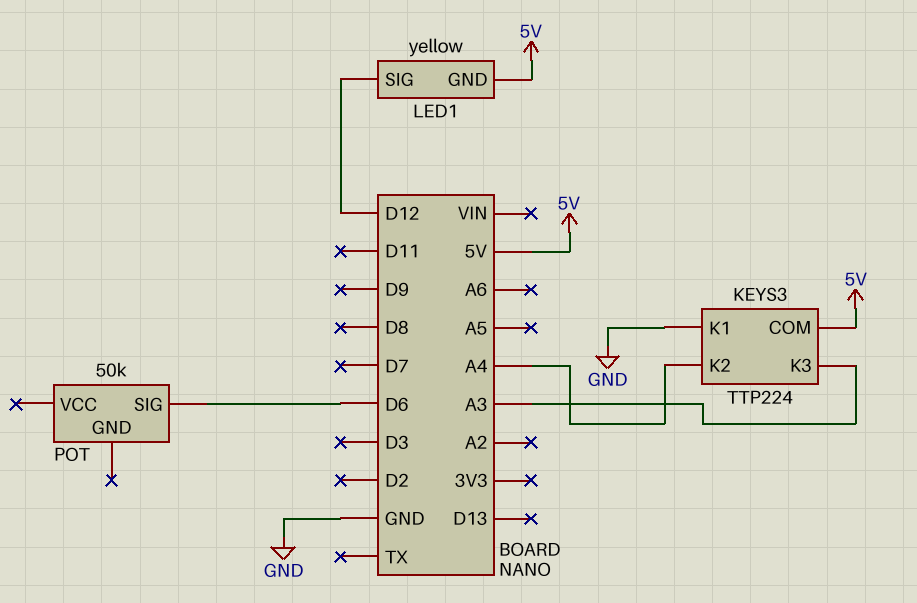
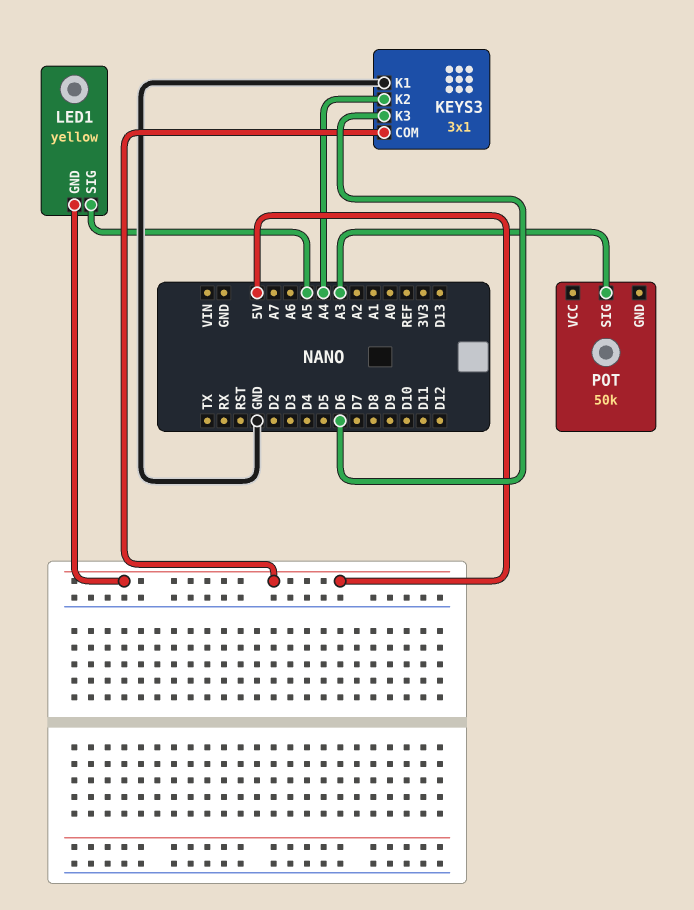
KEYS3: TTP224 -> 3x1
KEYS3 pin K3: A3 -> D6
LED1 pin SIG: D12 -> A5
POT pin SIG: D6 -> A3

